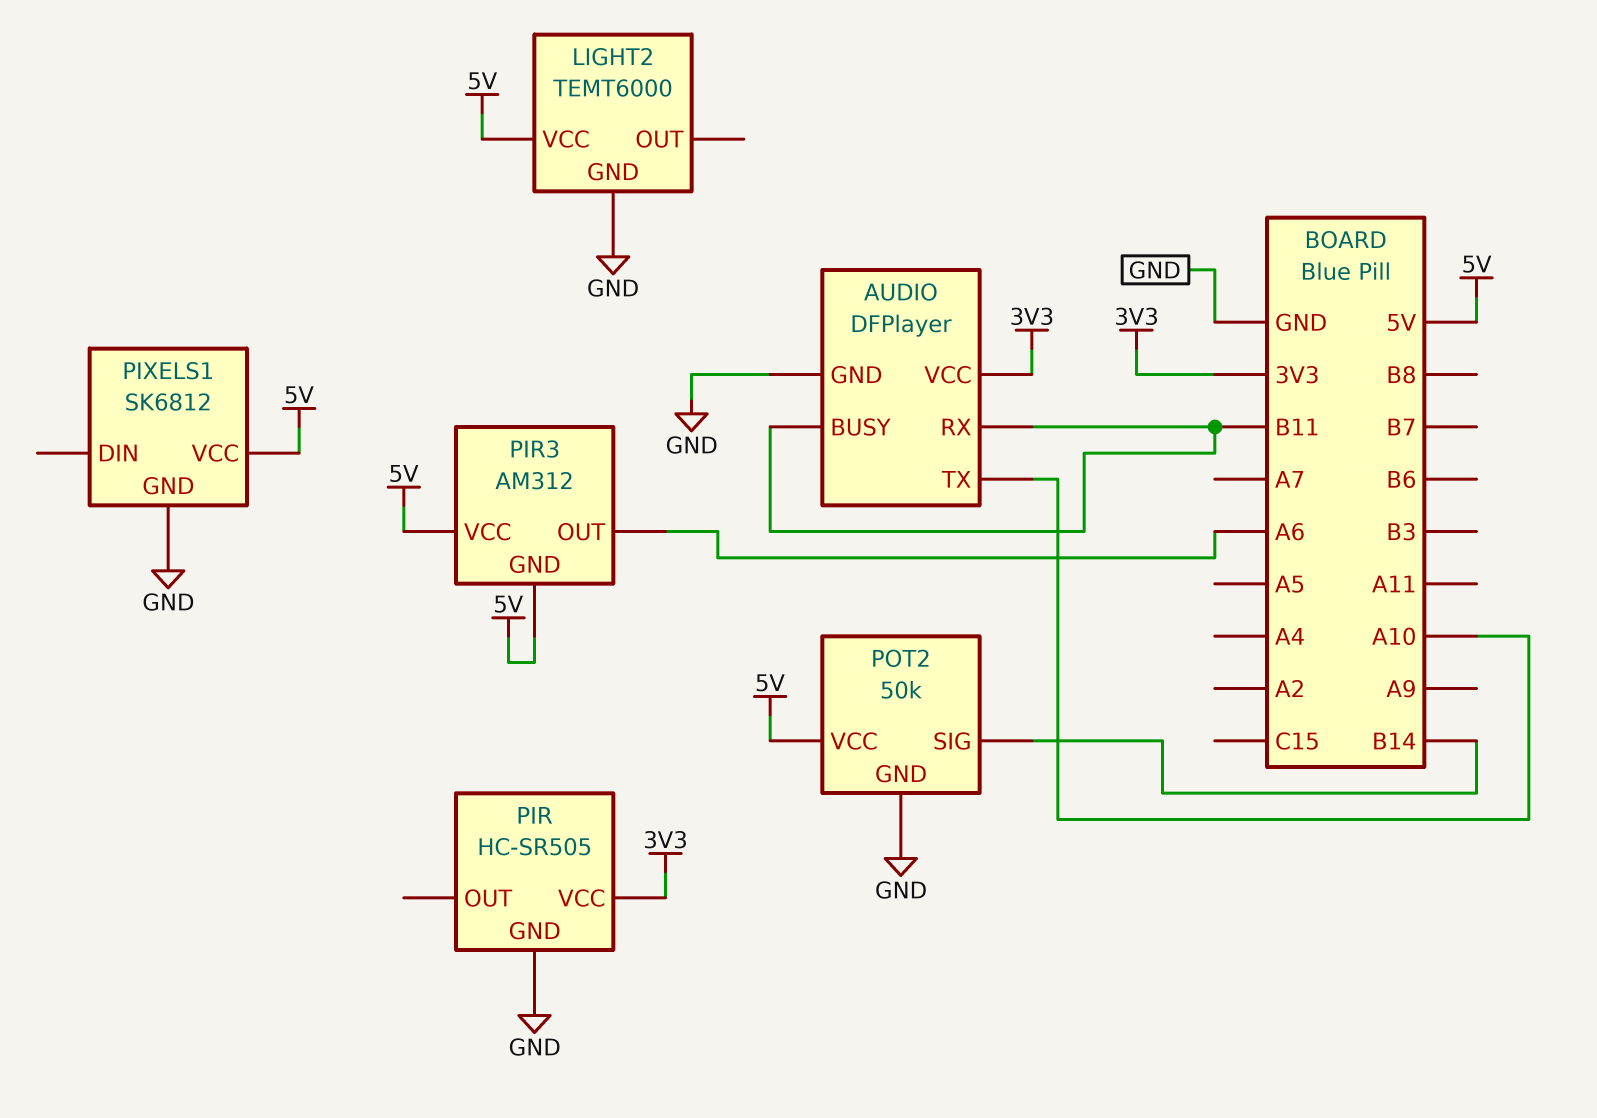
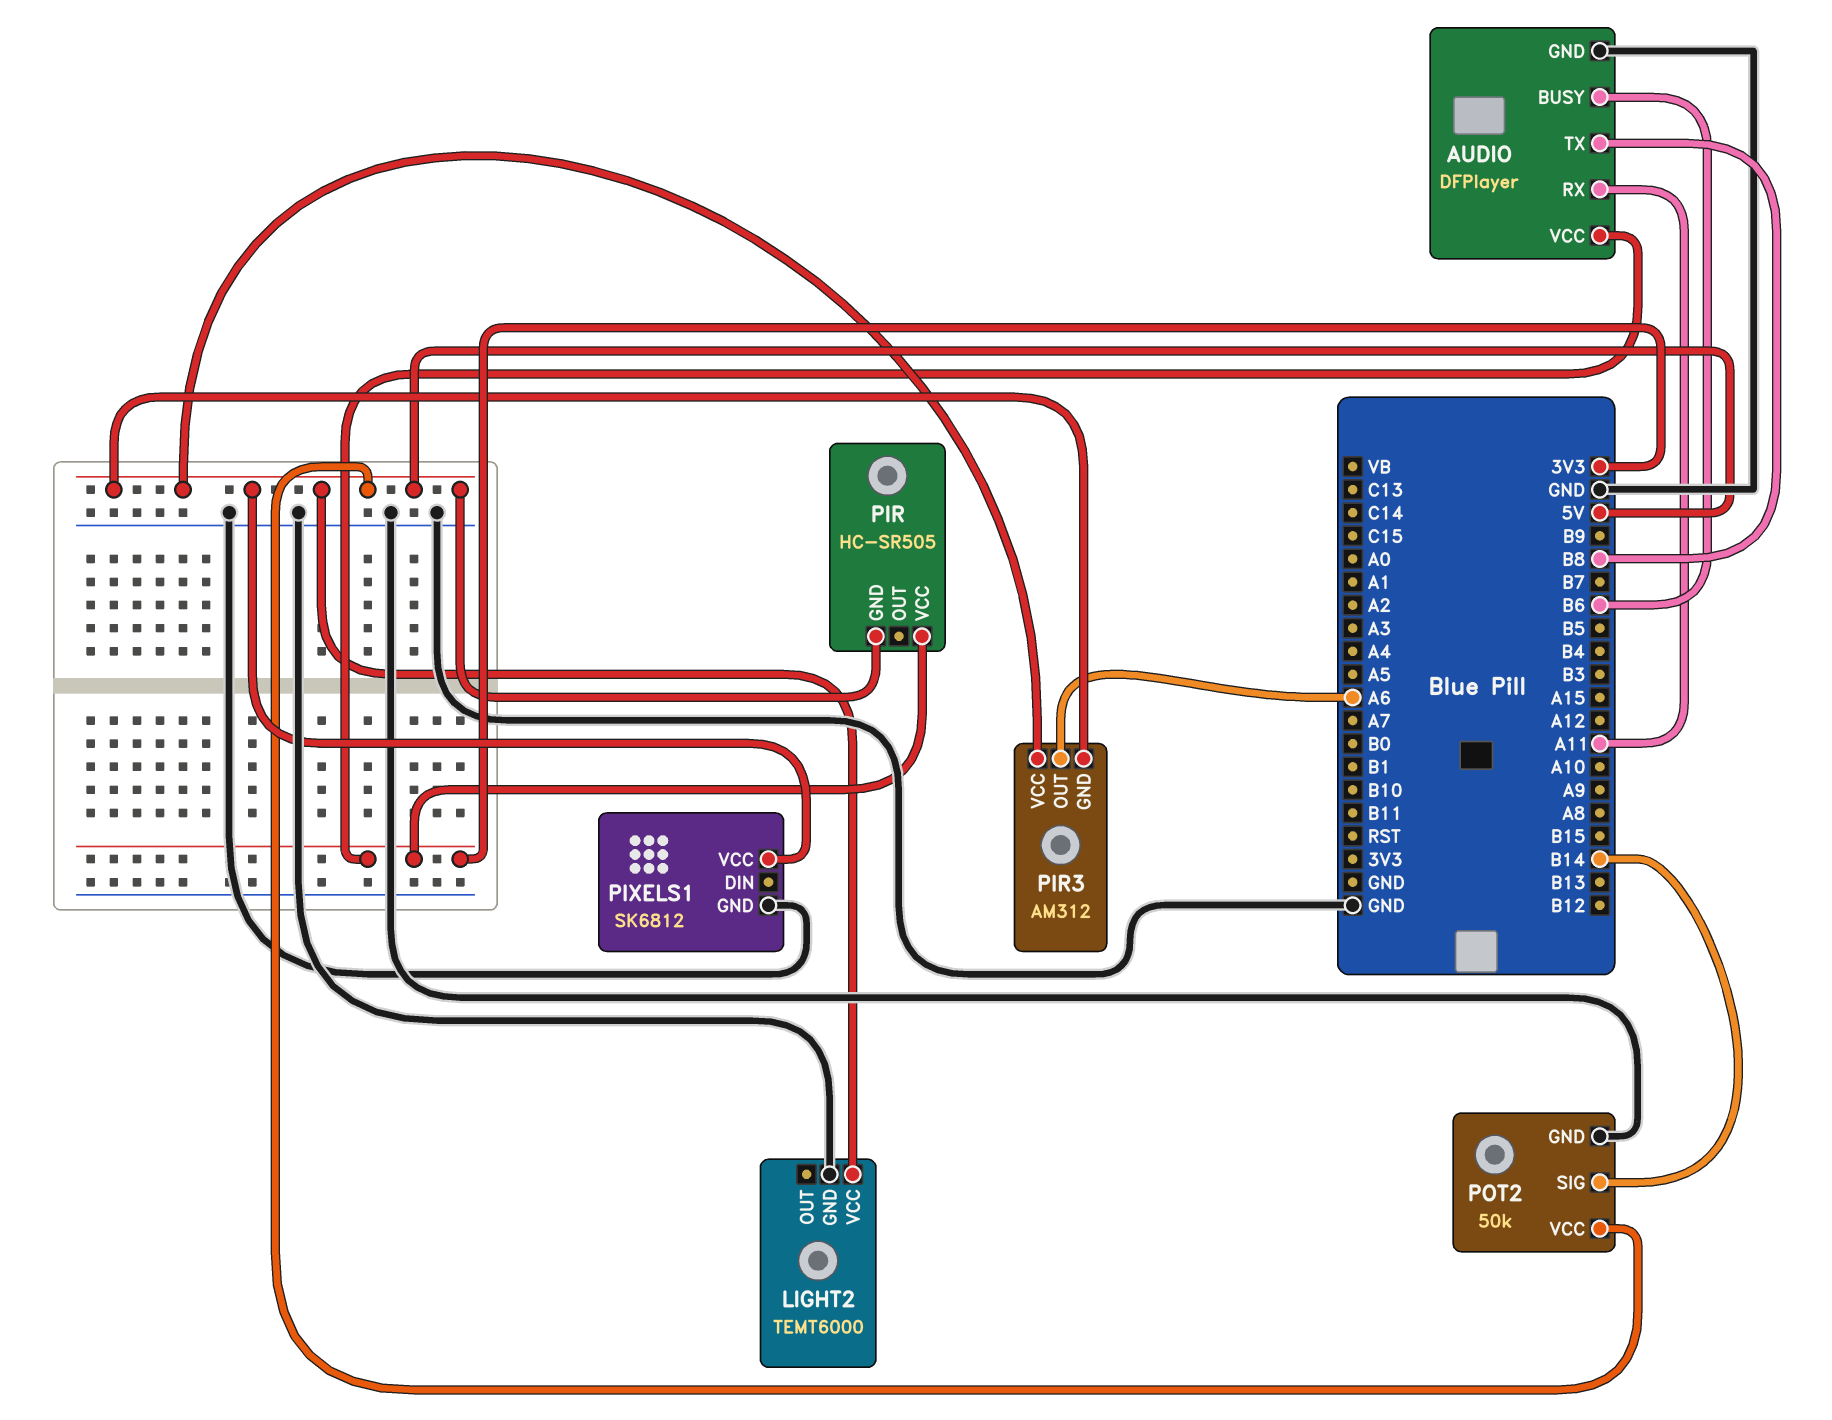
AUDIO pin BUSY: B11 -> B6
AUDIO pin RX: B11 -> A11
AUDIO pin TX: A10 -> B8
PIR pin GND: GND -> 5V

